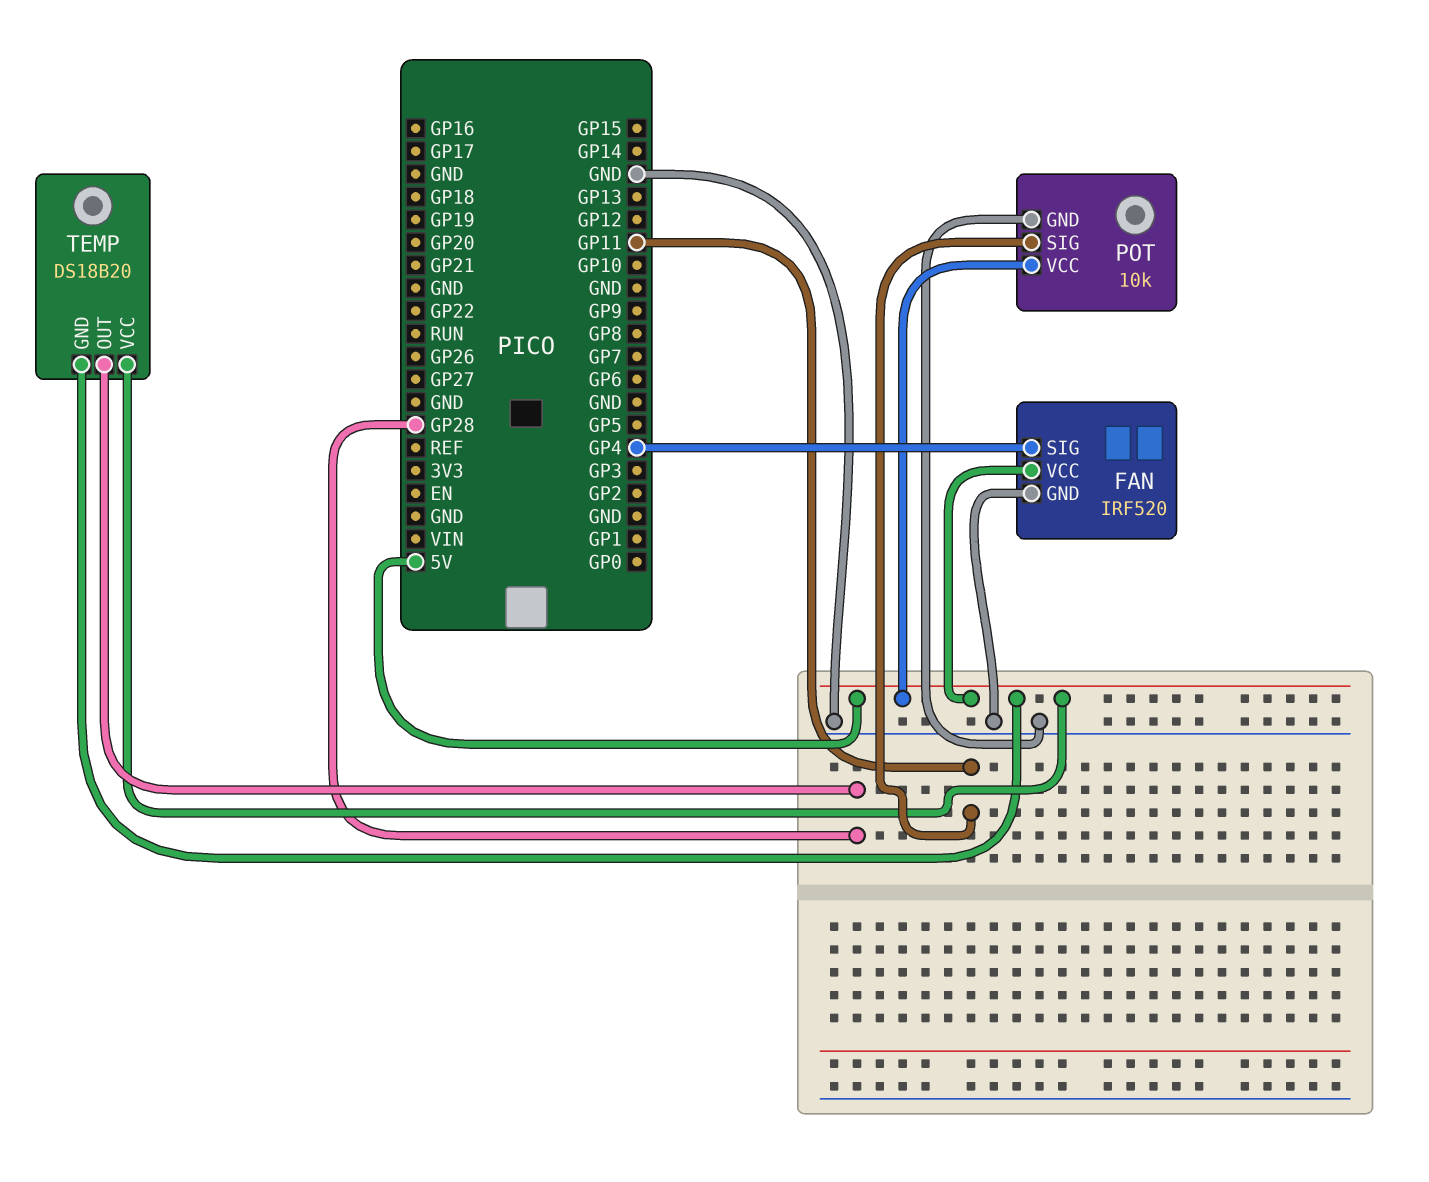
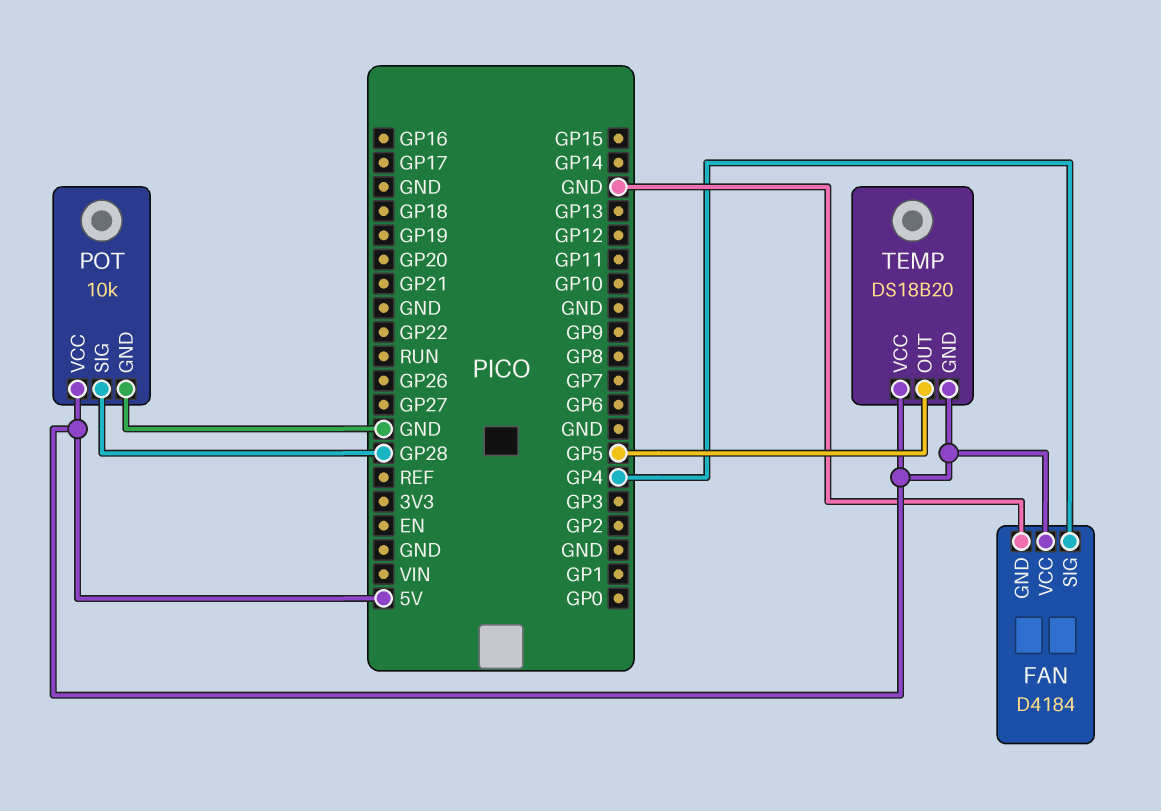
FAN: IRF520 -> D4184
POT pin SIG: GP11 -> GP28
TEMP pin OUT: GP28 -> GP5

